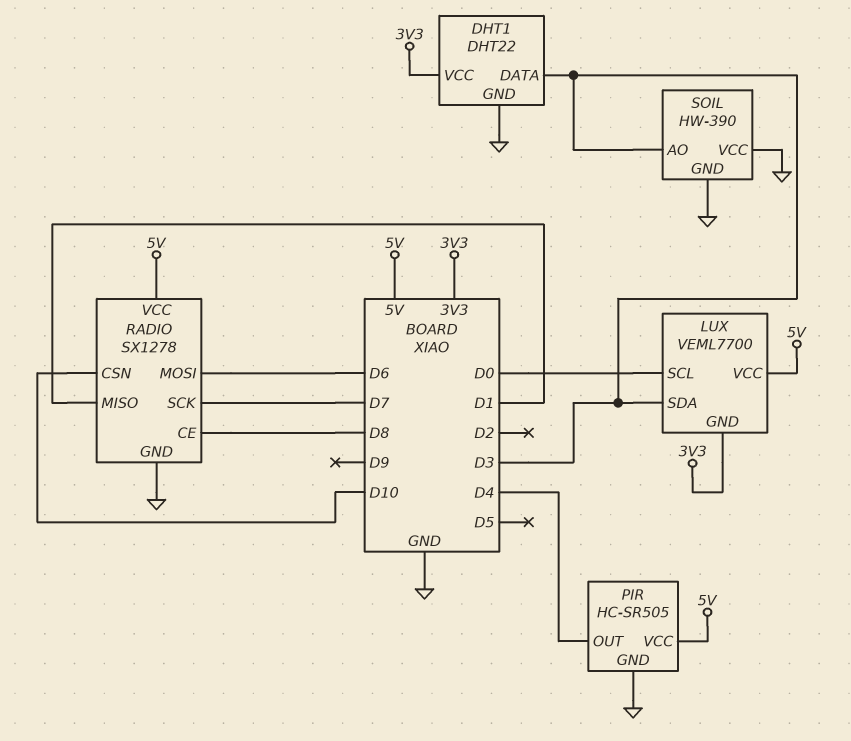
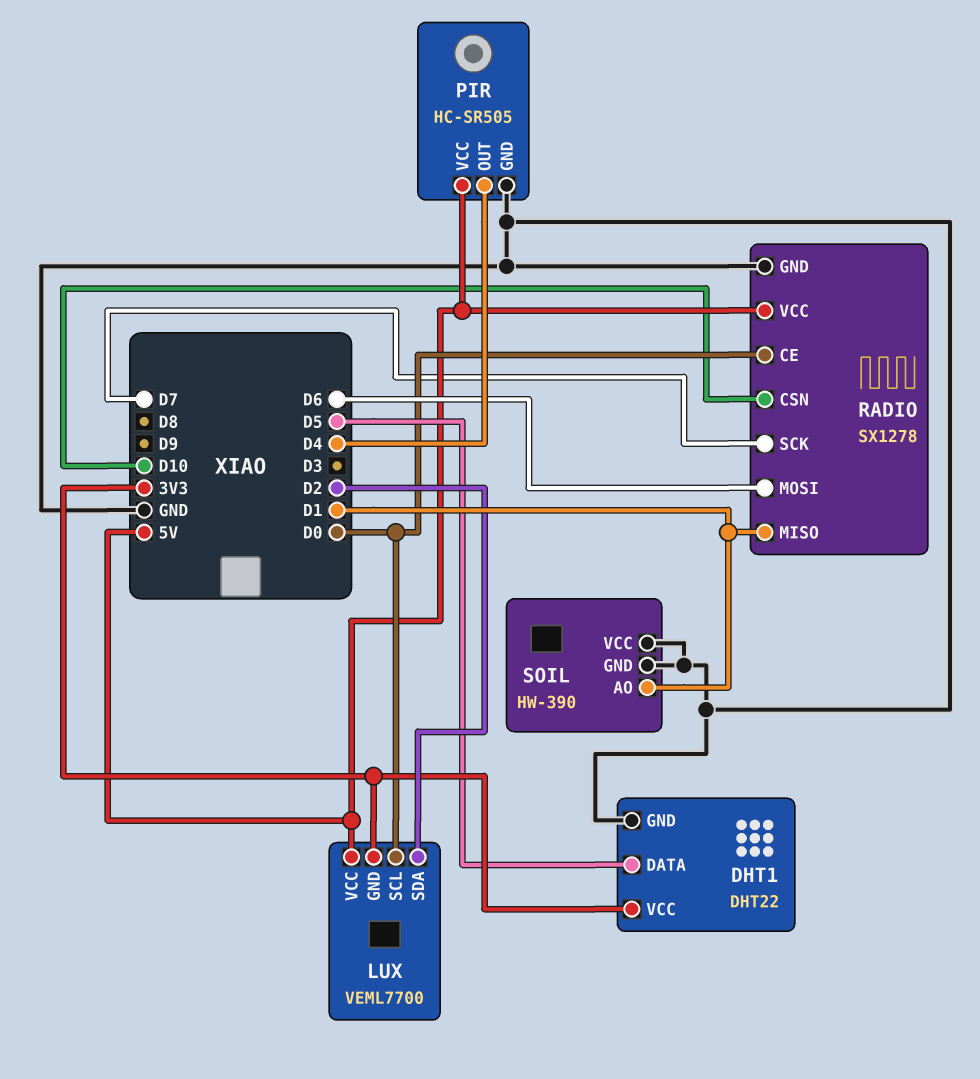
DHT1 pin DATA: D3 -> D5
LUX pin SDA: D3 -> D2
RADIO pin CE: D8 -> D0
SOIL pin AO: D3 -> D1

